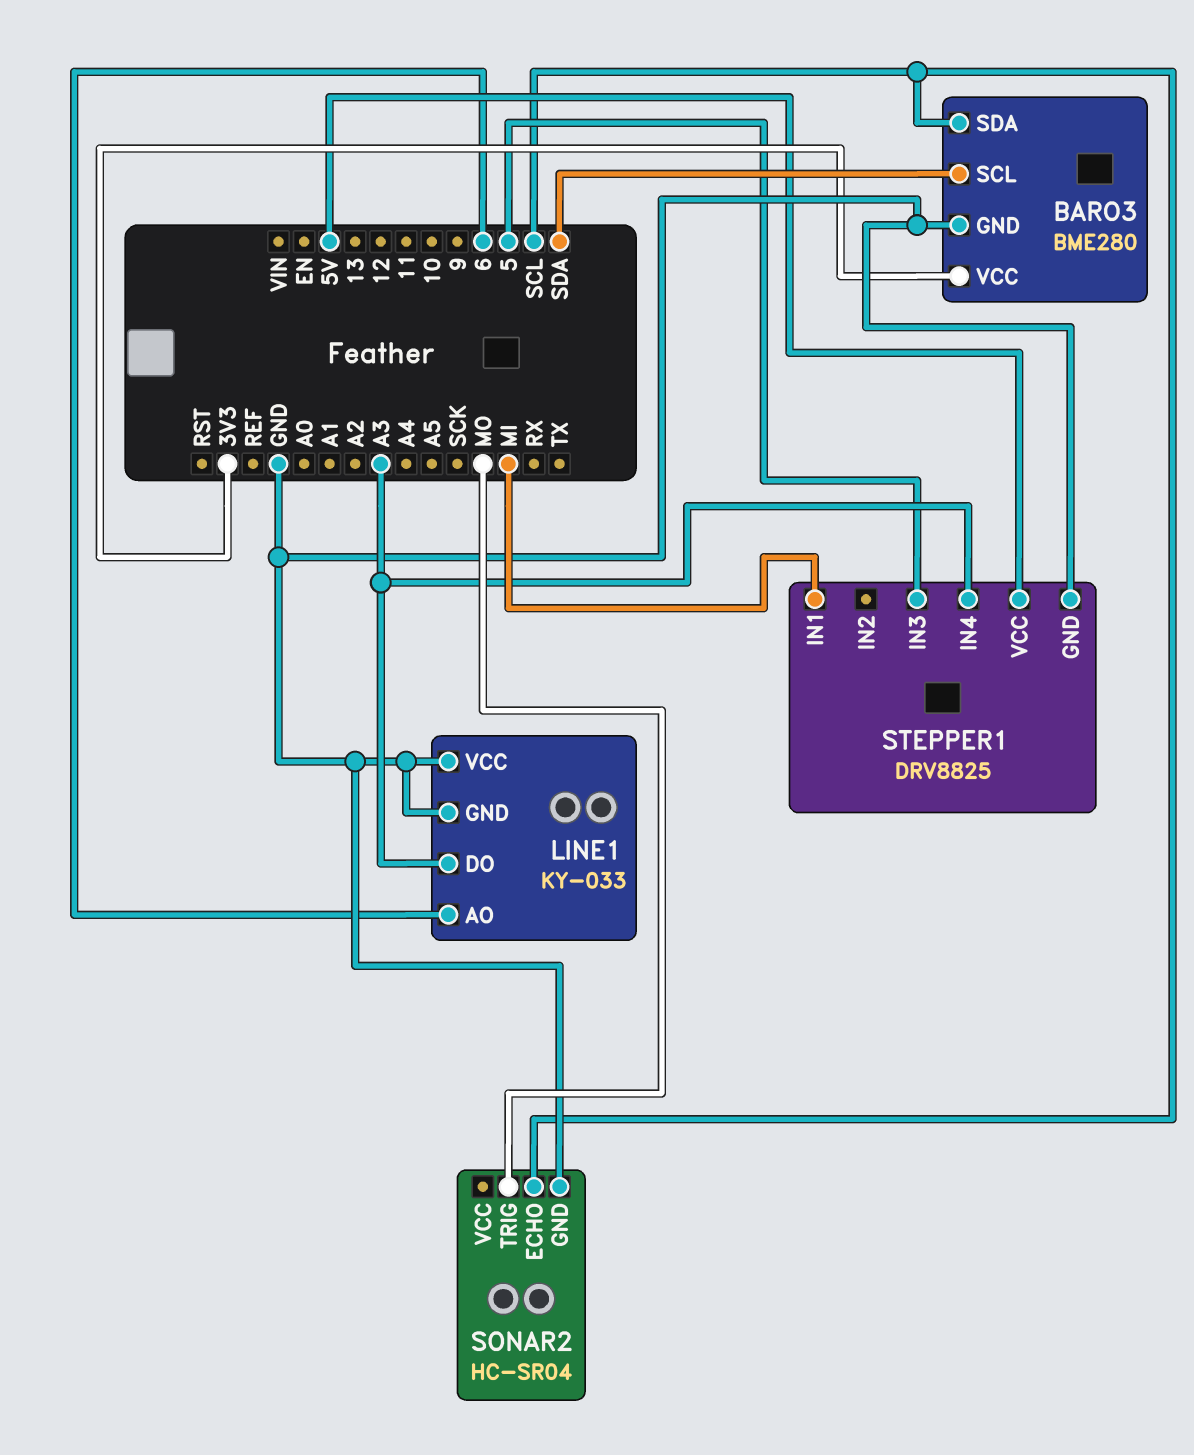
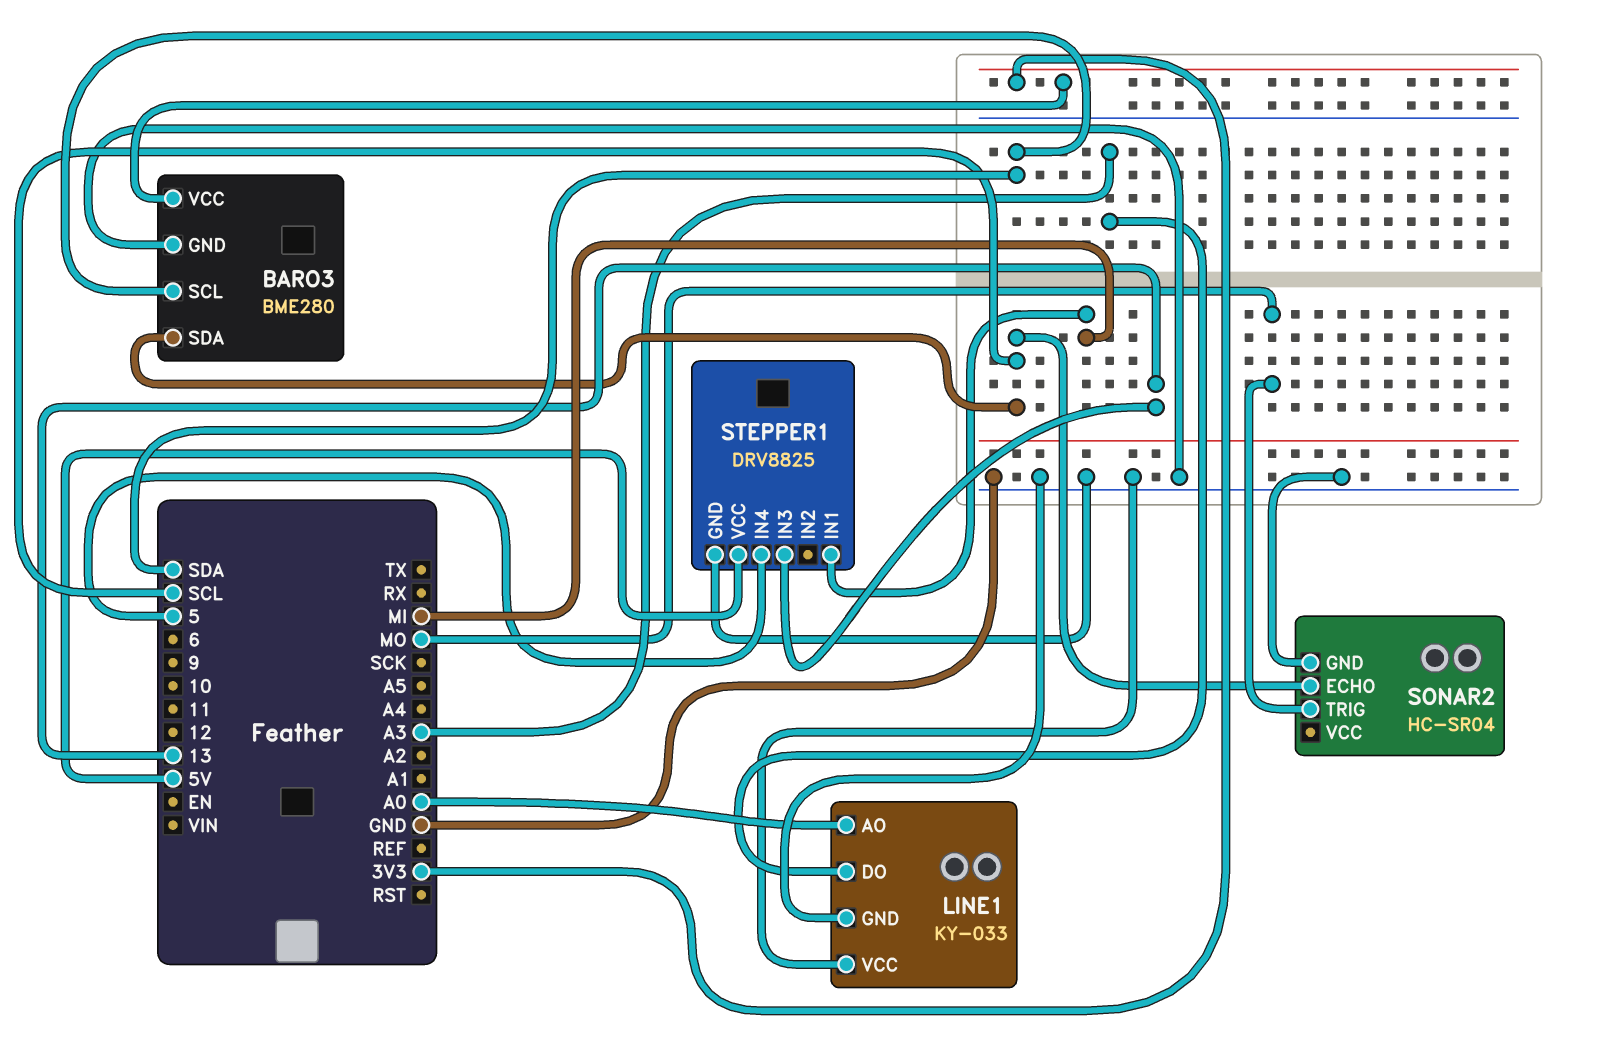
LINE1 pin AO: 6 -> A0
STEPPER1 pin IN3: 5 -> 13
STEPPER1 pin IN4: A3 -> 5

